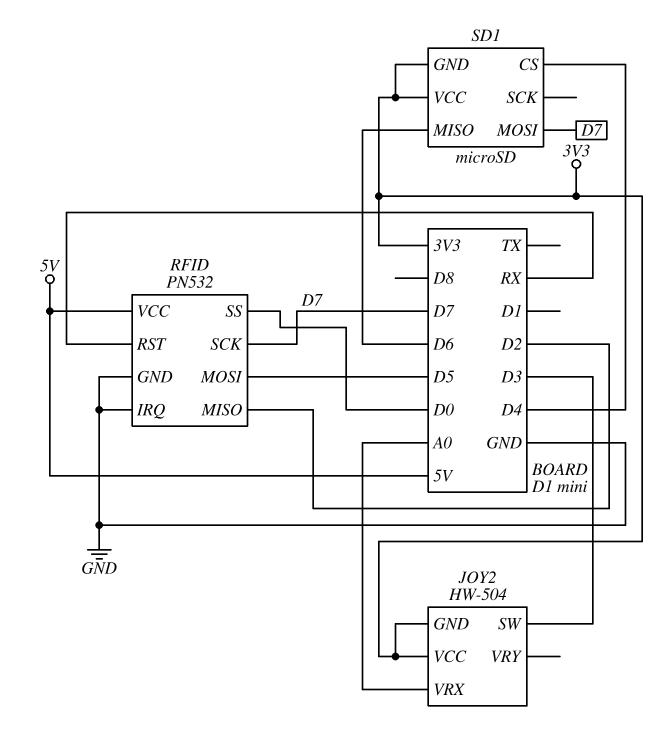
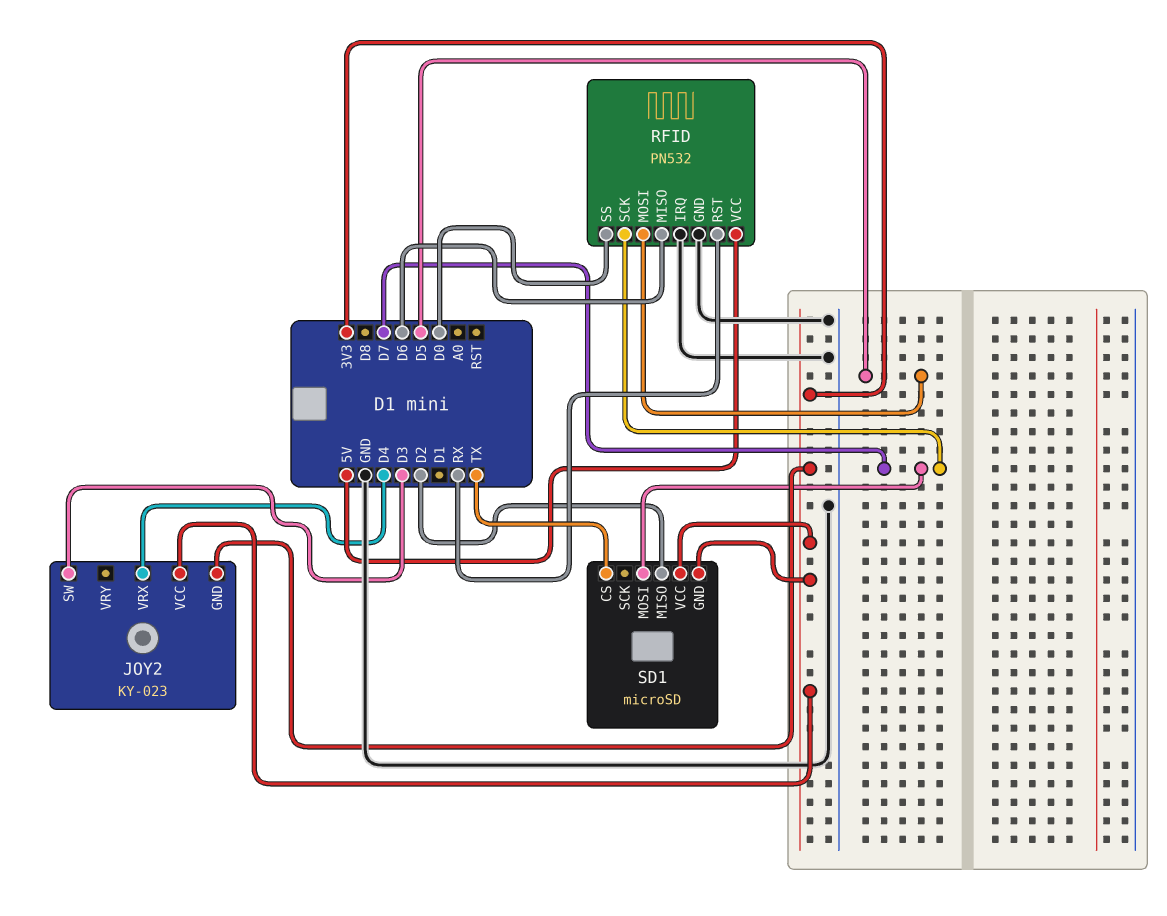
JOY2: HW-504 -> KY-023
JOY2 pin VRX: A0 -> D4
RFID pin MISO: D2 -> D6
SD1 pin CS: D4 -> TX
SD1 pin MISO: D6 -> D2

